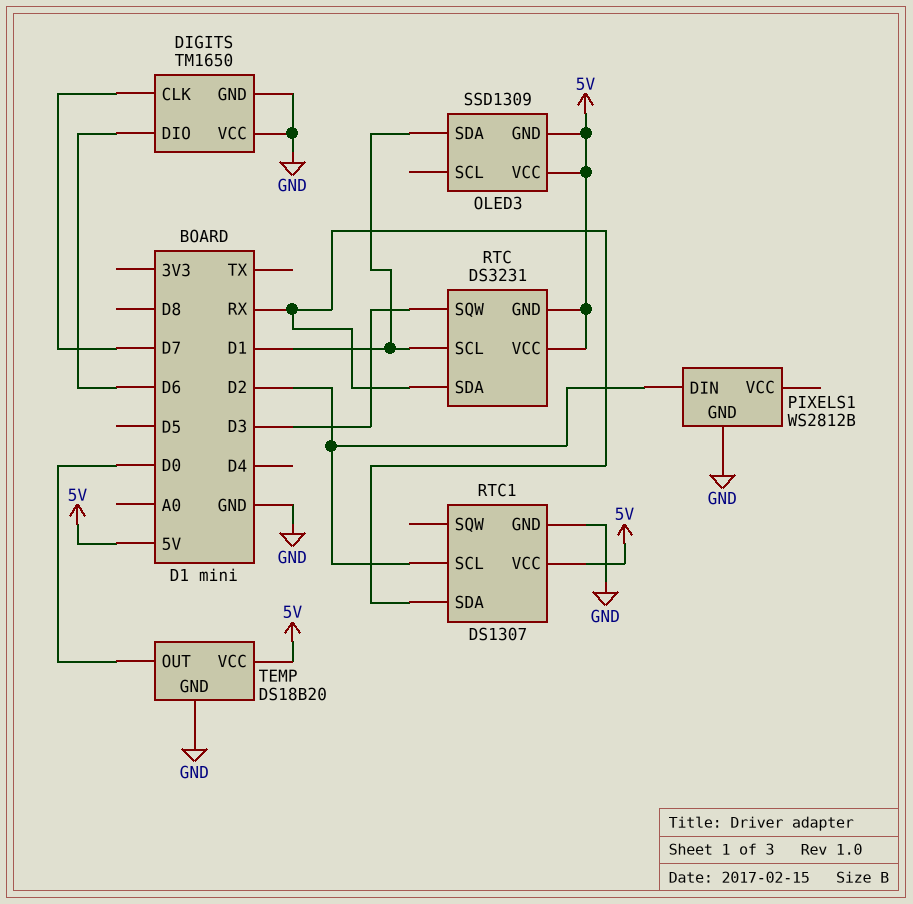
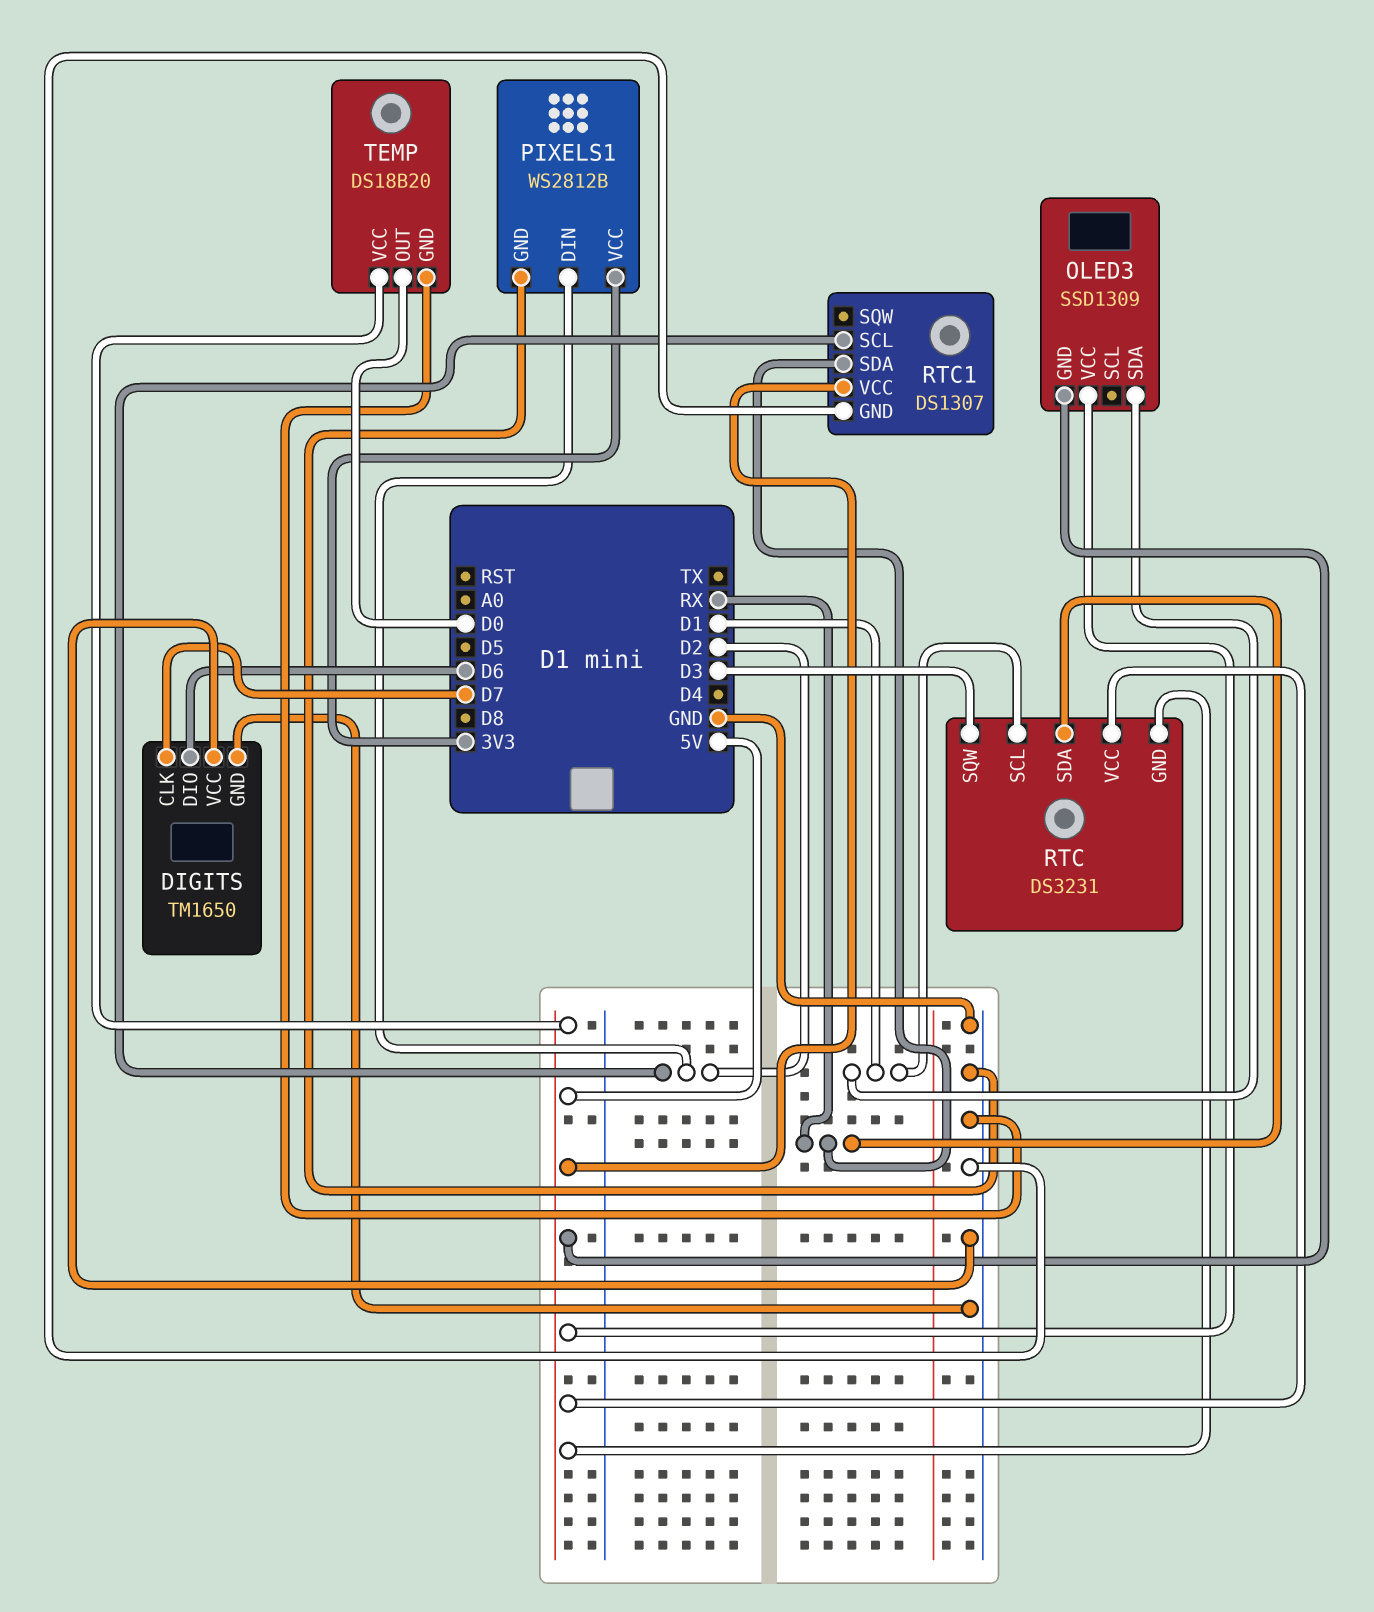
PIXELS1 pin VCC: none -> 3V3

